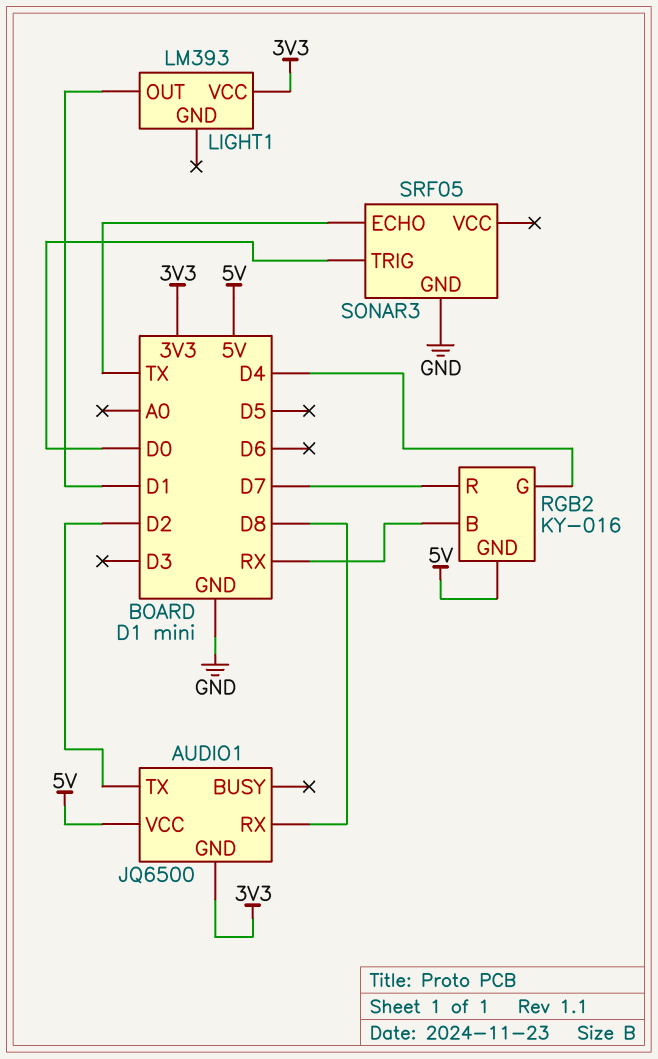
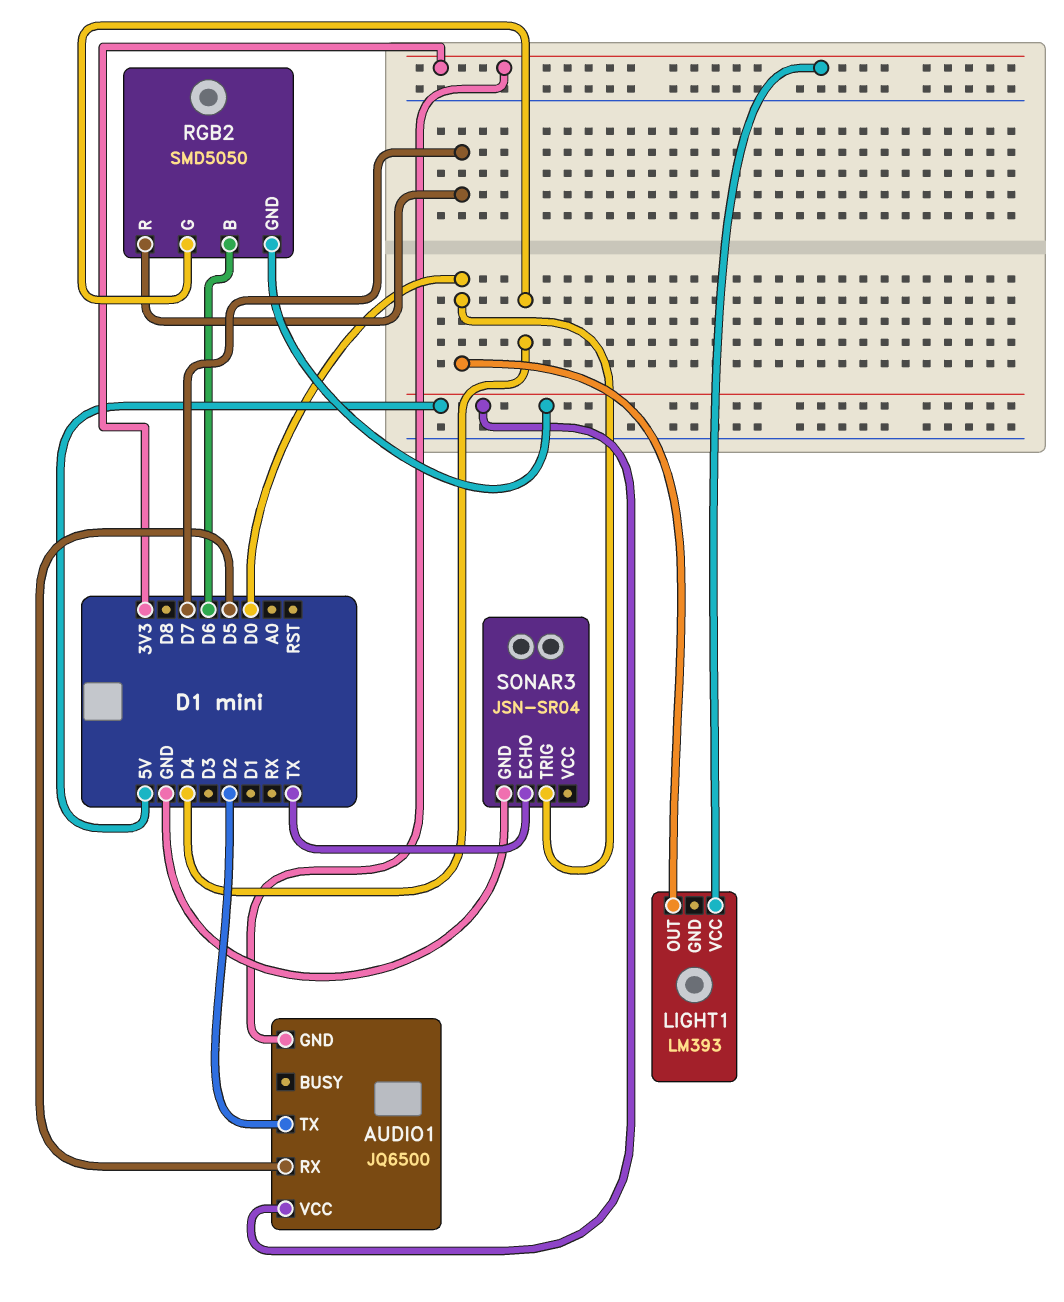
AUDIO1 pin RX: D8 -> D5
LIGHT1 pin OUT: D1 -> D0
RGB2: KY-016 -> SMD5050
RGB2 pin B: RX -> D6
SONAR3: SRF05 -> JSN-SR04

